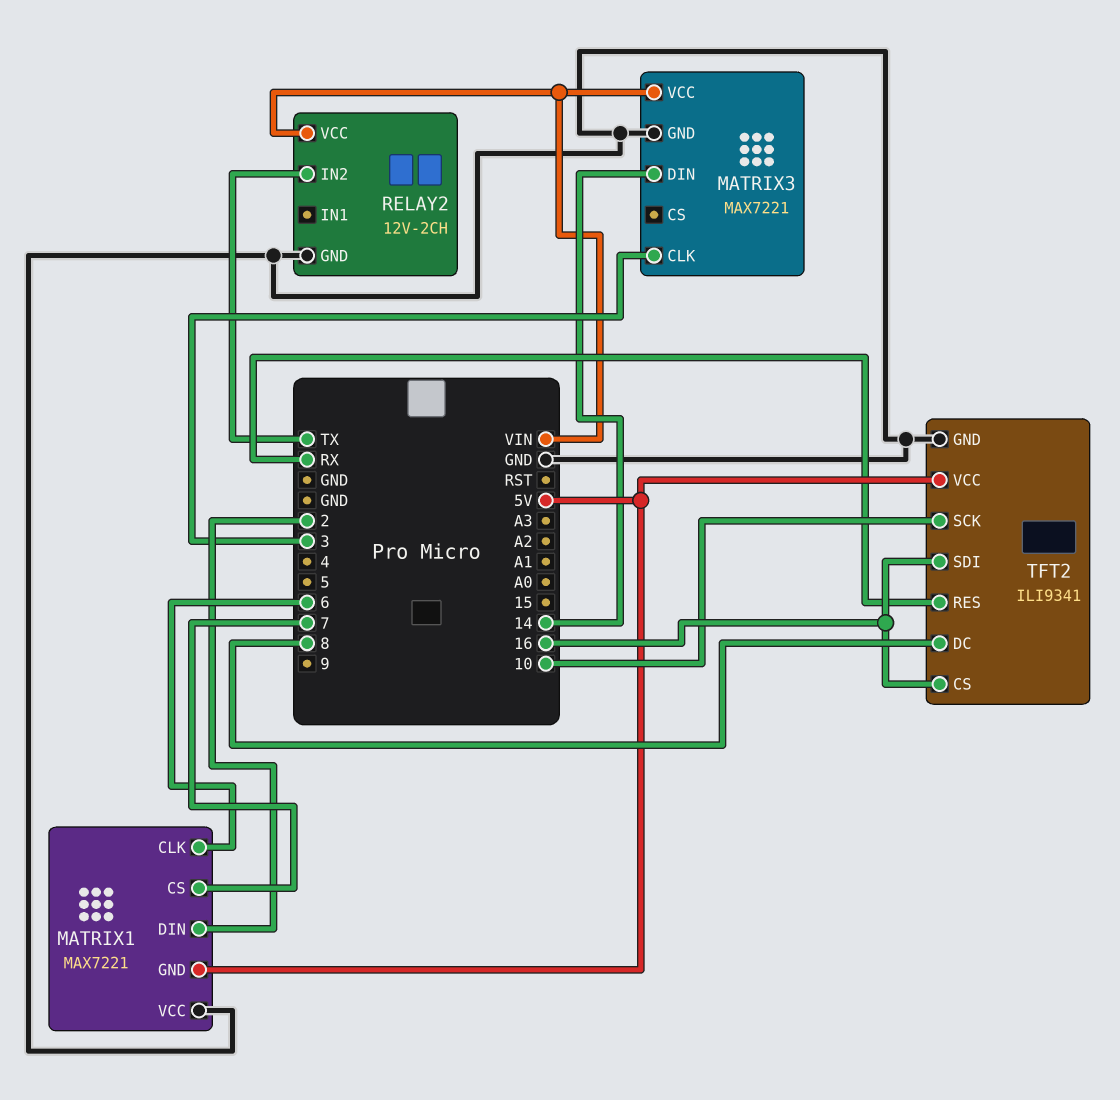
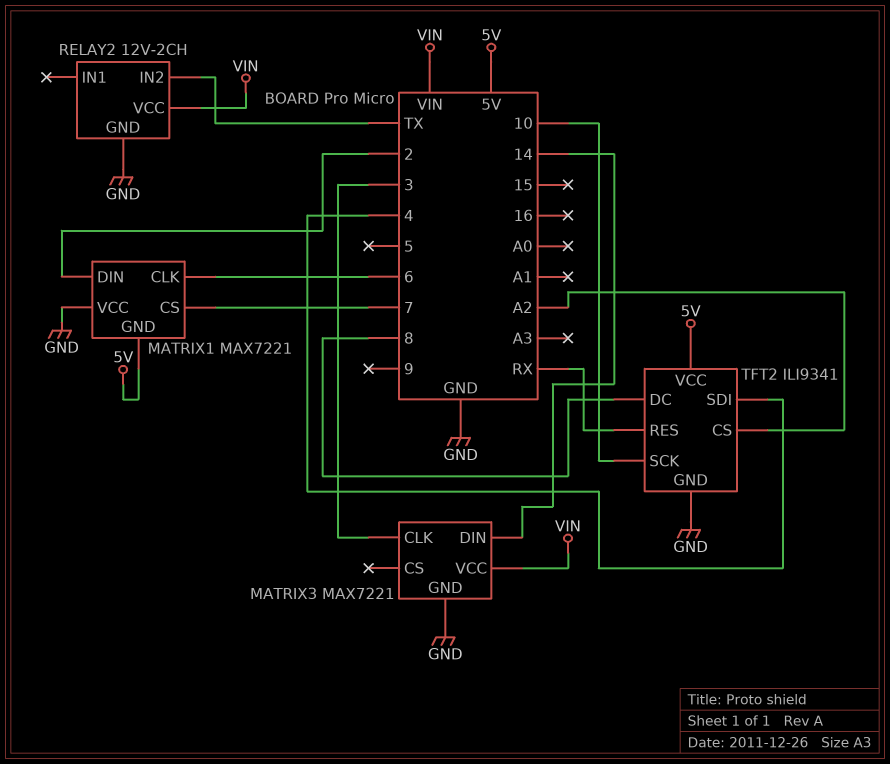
TFT2 pin CS: 16 -> A2
TFT2 pin SDI: 16 -> 4

